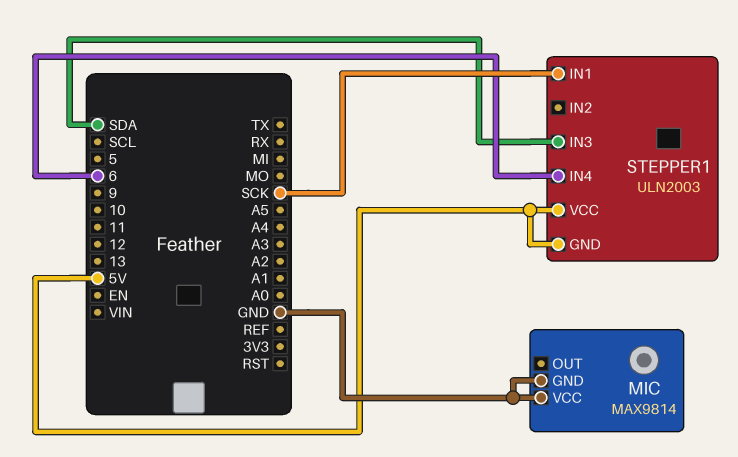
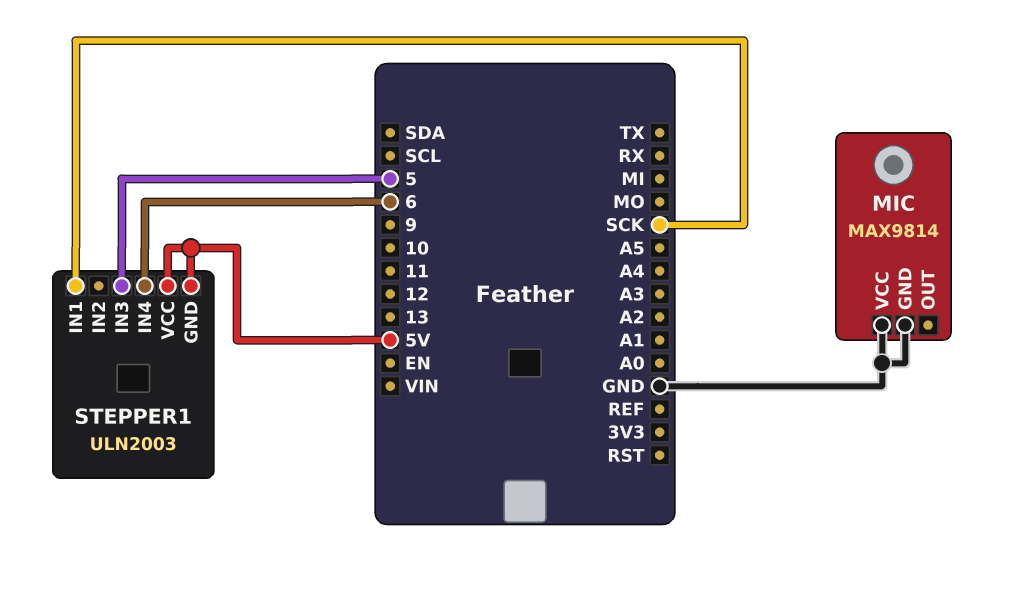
STEPPER1 pin IN3: SDA -> 5

